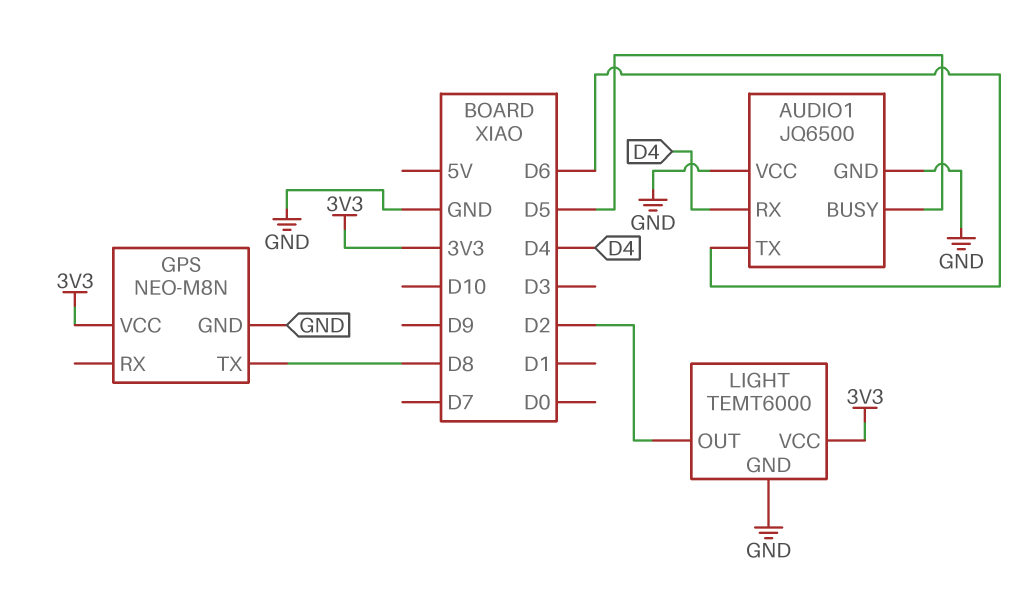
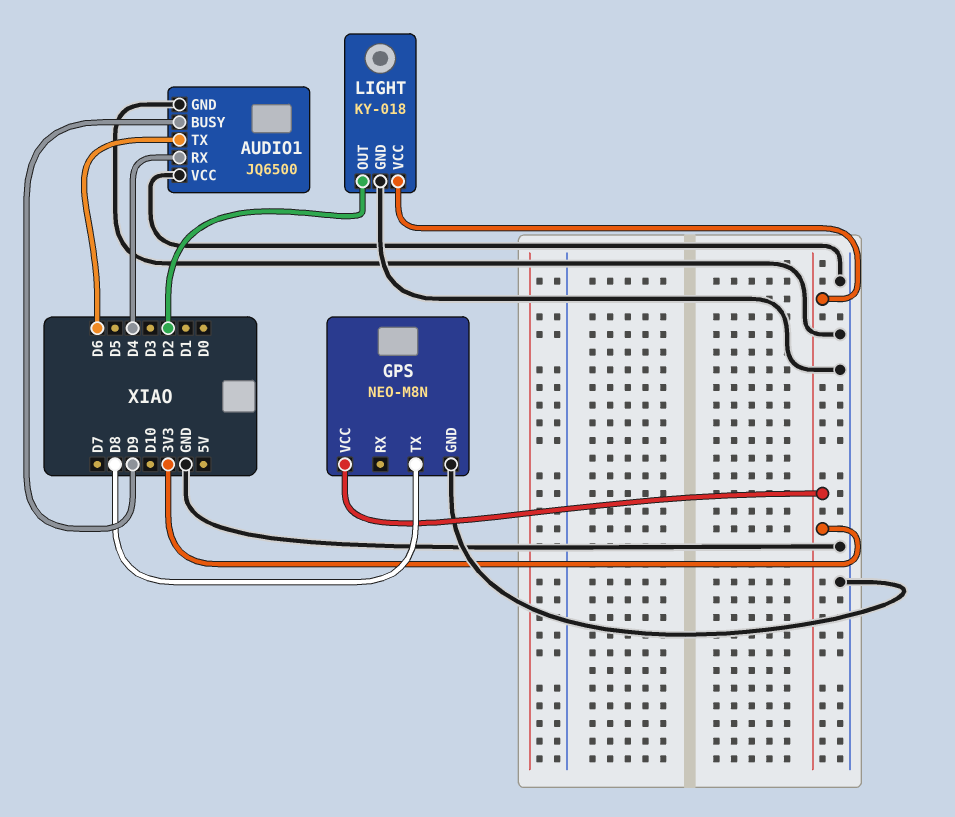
AUDIO1 pin BUSY: D5 -> D9
LIGHT: TEMT6000 -> KY-018

